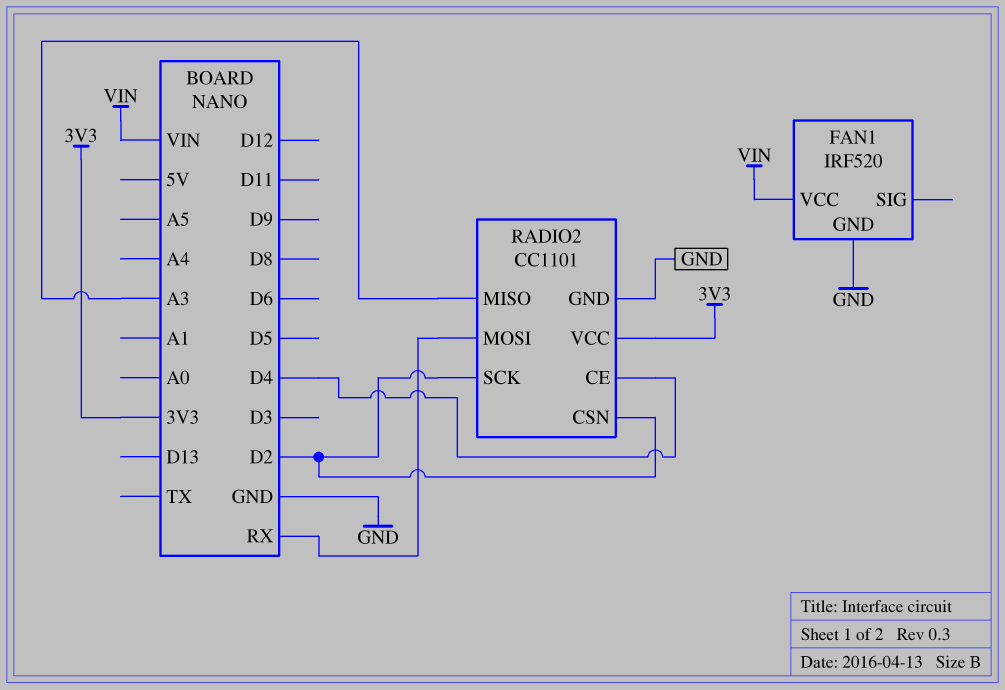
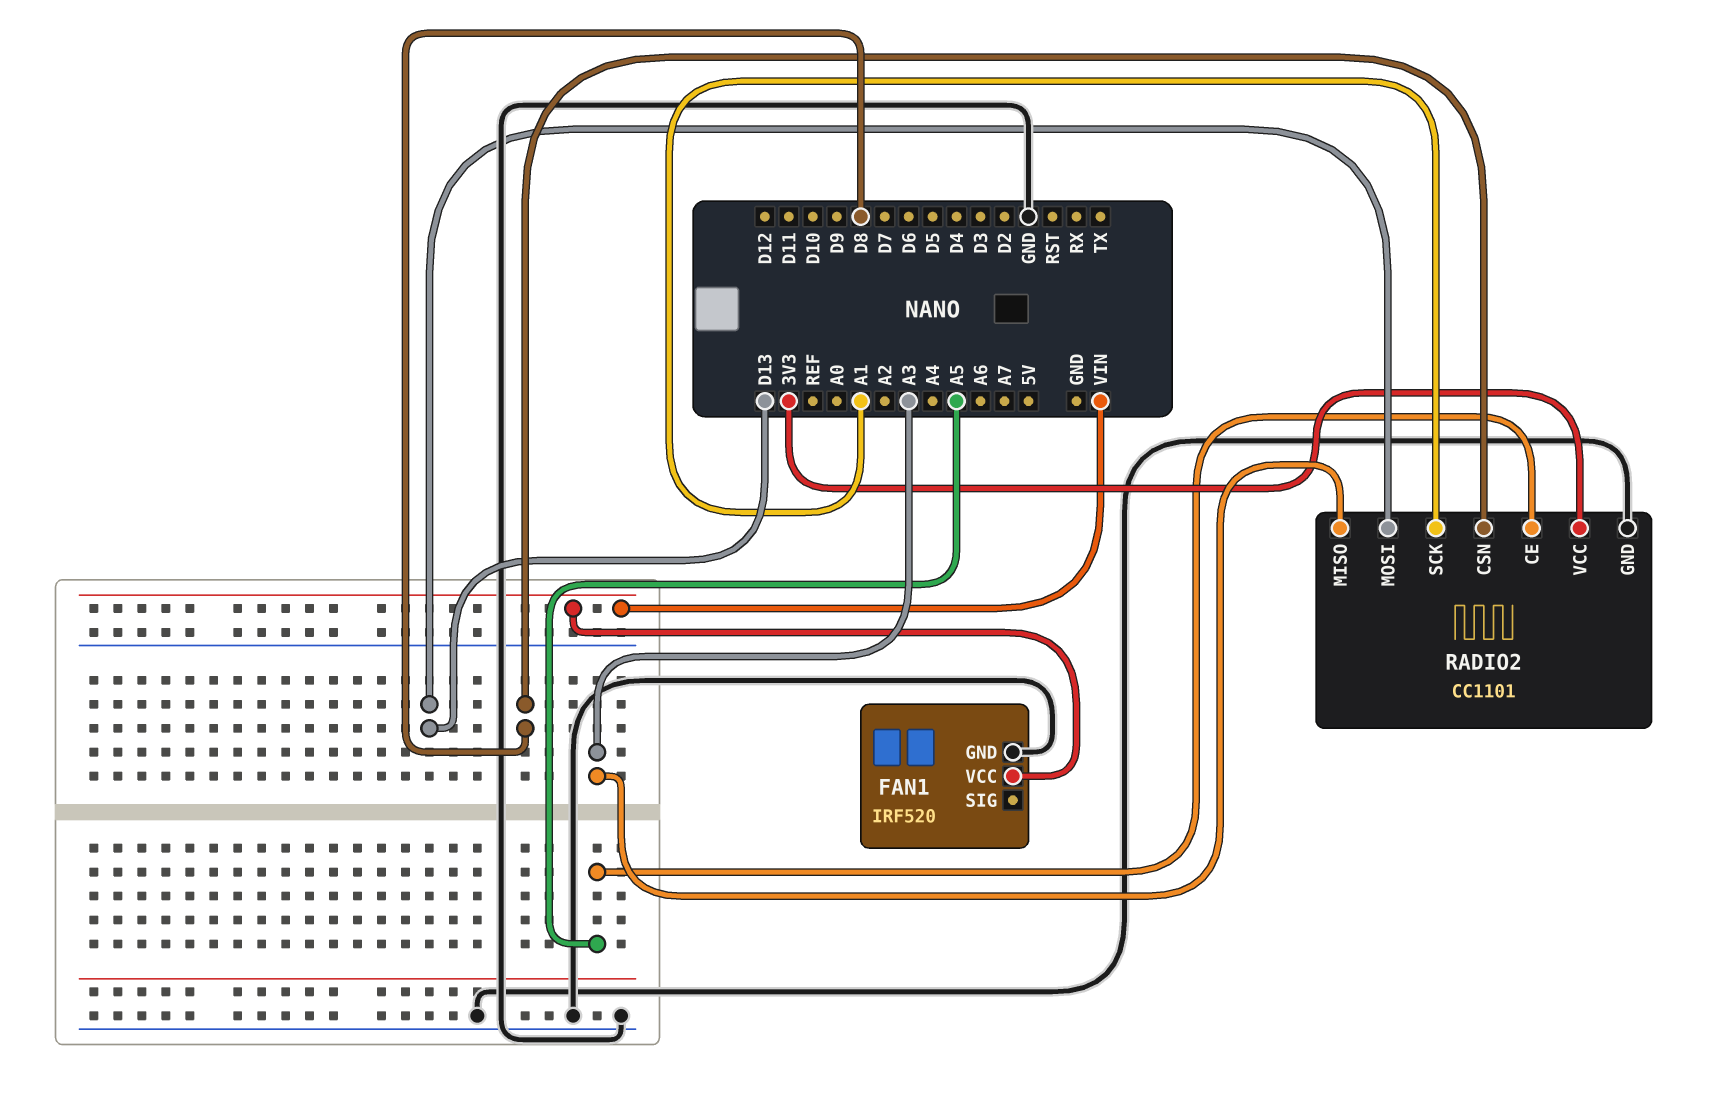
RADIO2 pin CE: D4 -> A5
RADIO2 pin CSN: D2 -> D8
RADIO2 pin MOSI: RX -> D13
RADIO2 pin SCK: D2 -> A1

